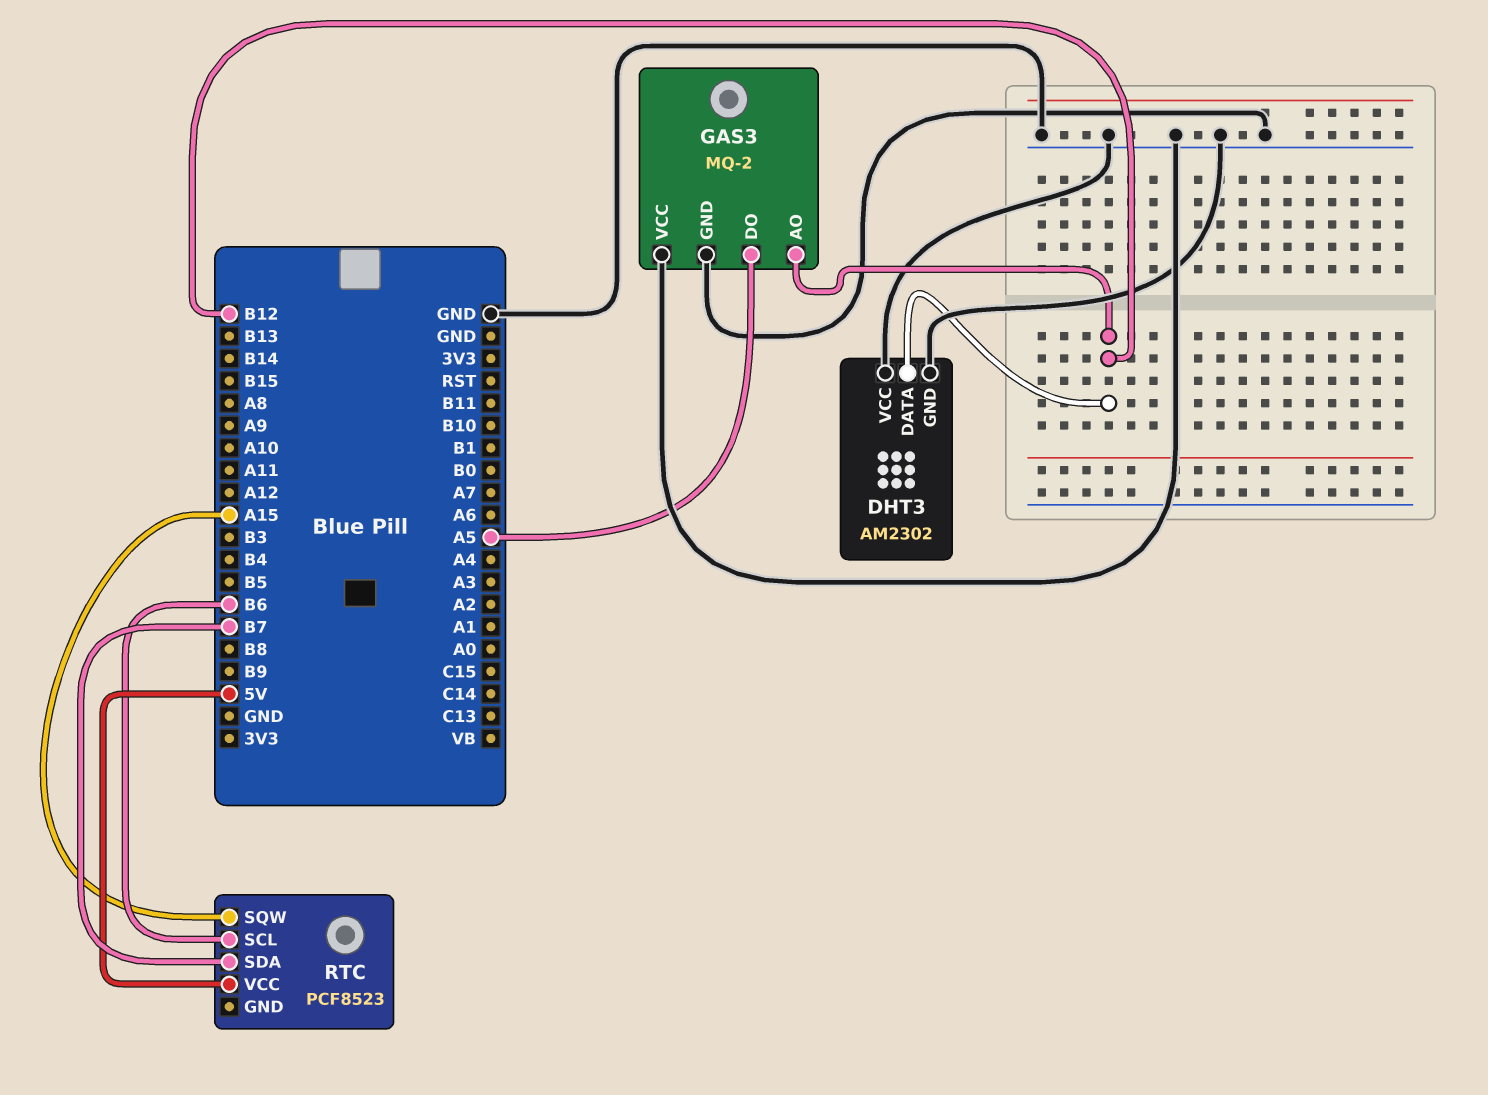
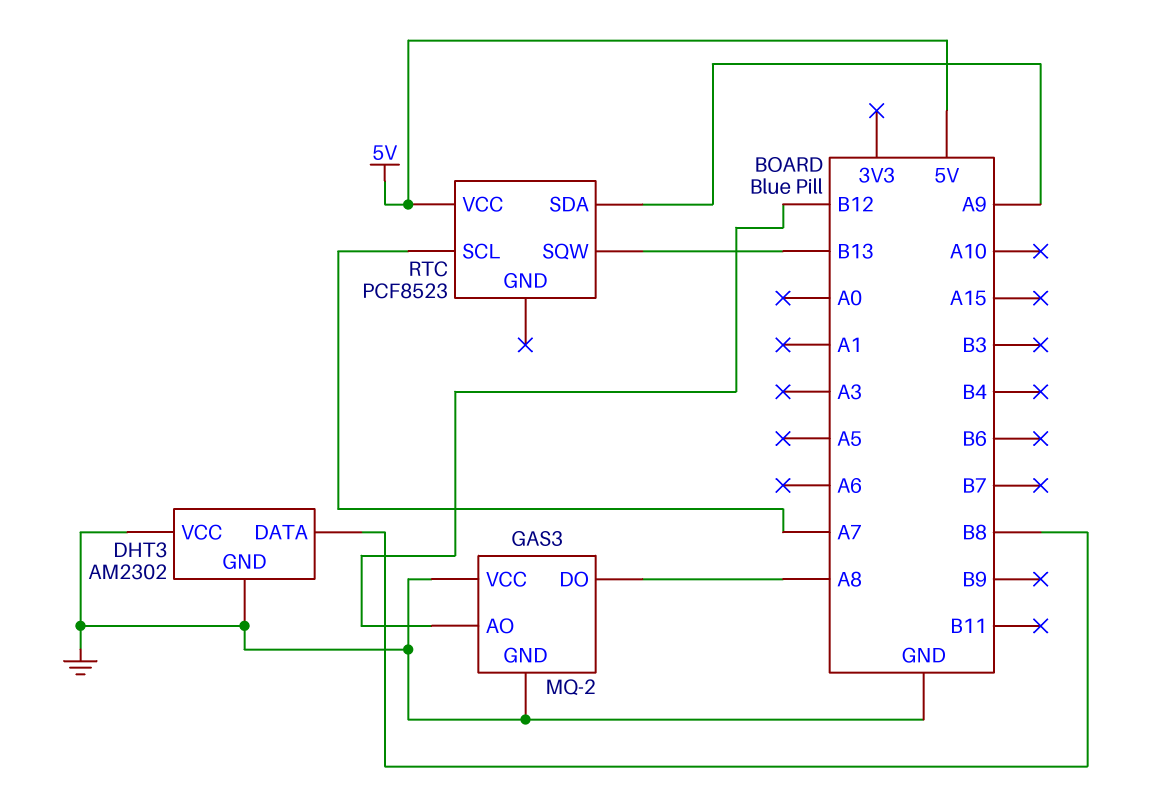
DHT3 pin DATA: B12 -> B8
GAS3 pin DO: A5 -> A8
RTC pin SCL: B6 -> A7
RTC pin SDA: B7 -> A9
RTC pin SQW: A15 -> B13

